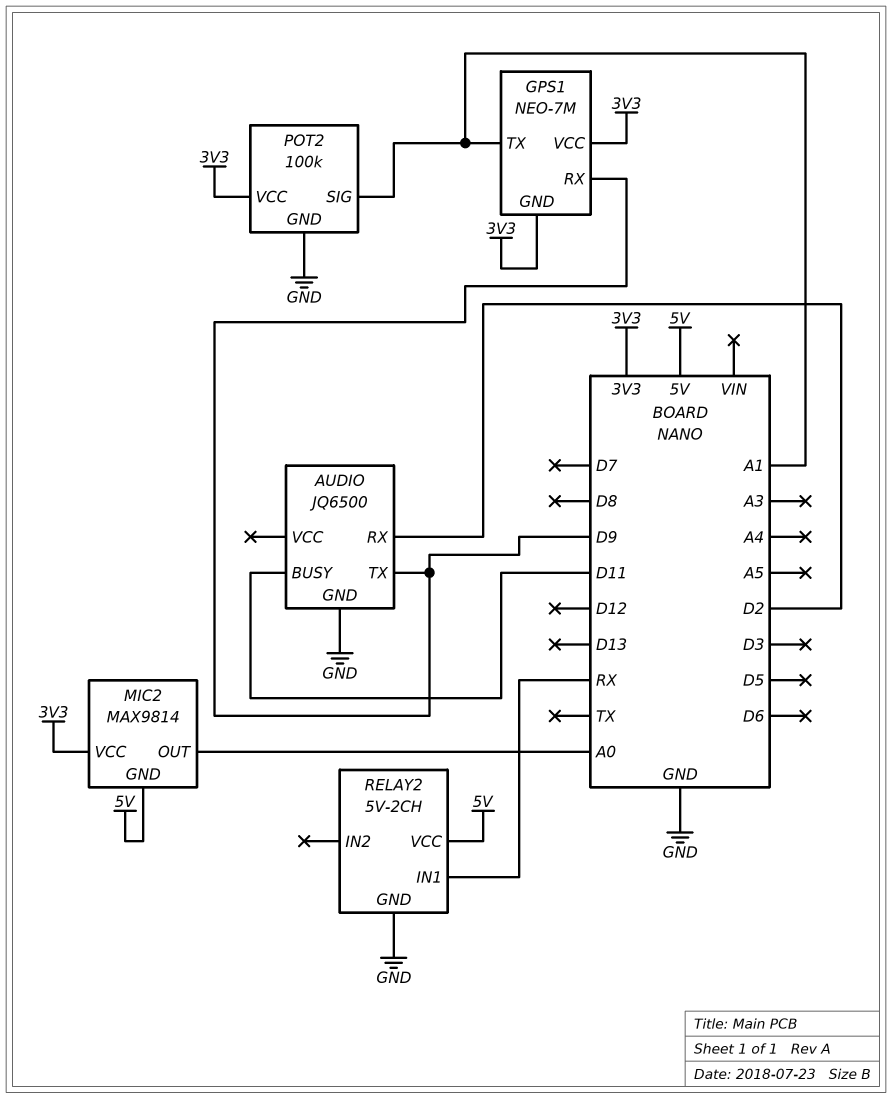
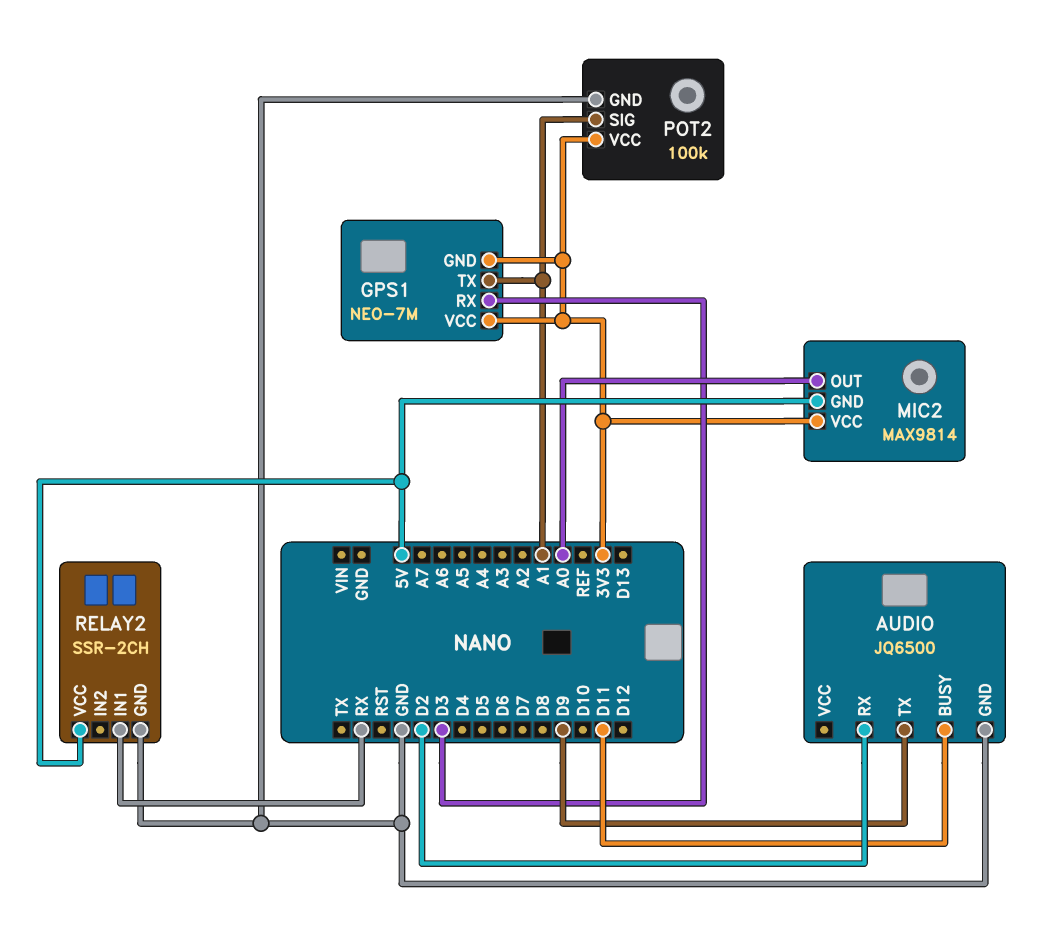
GPS1 pin RX: D9 -> D3
RELAY2: 5V-2CH -> SSR-2CH

